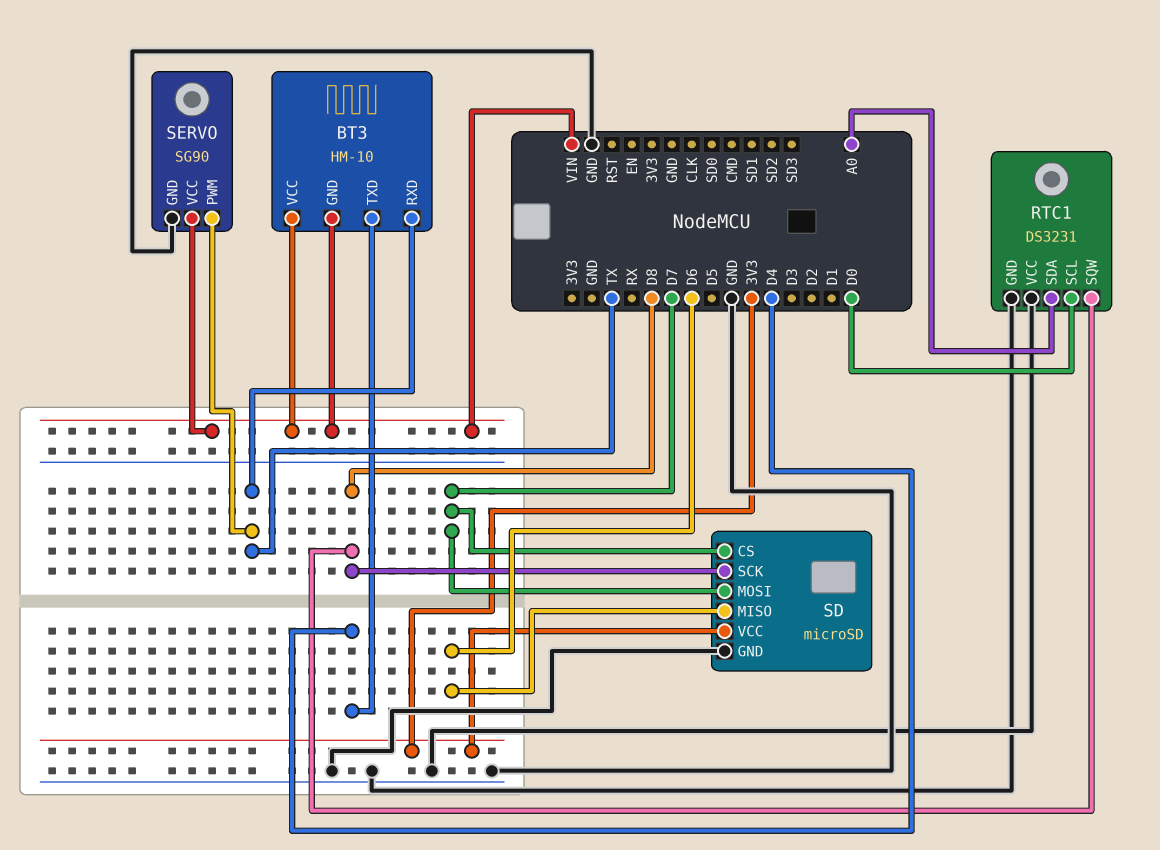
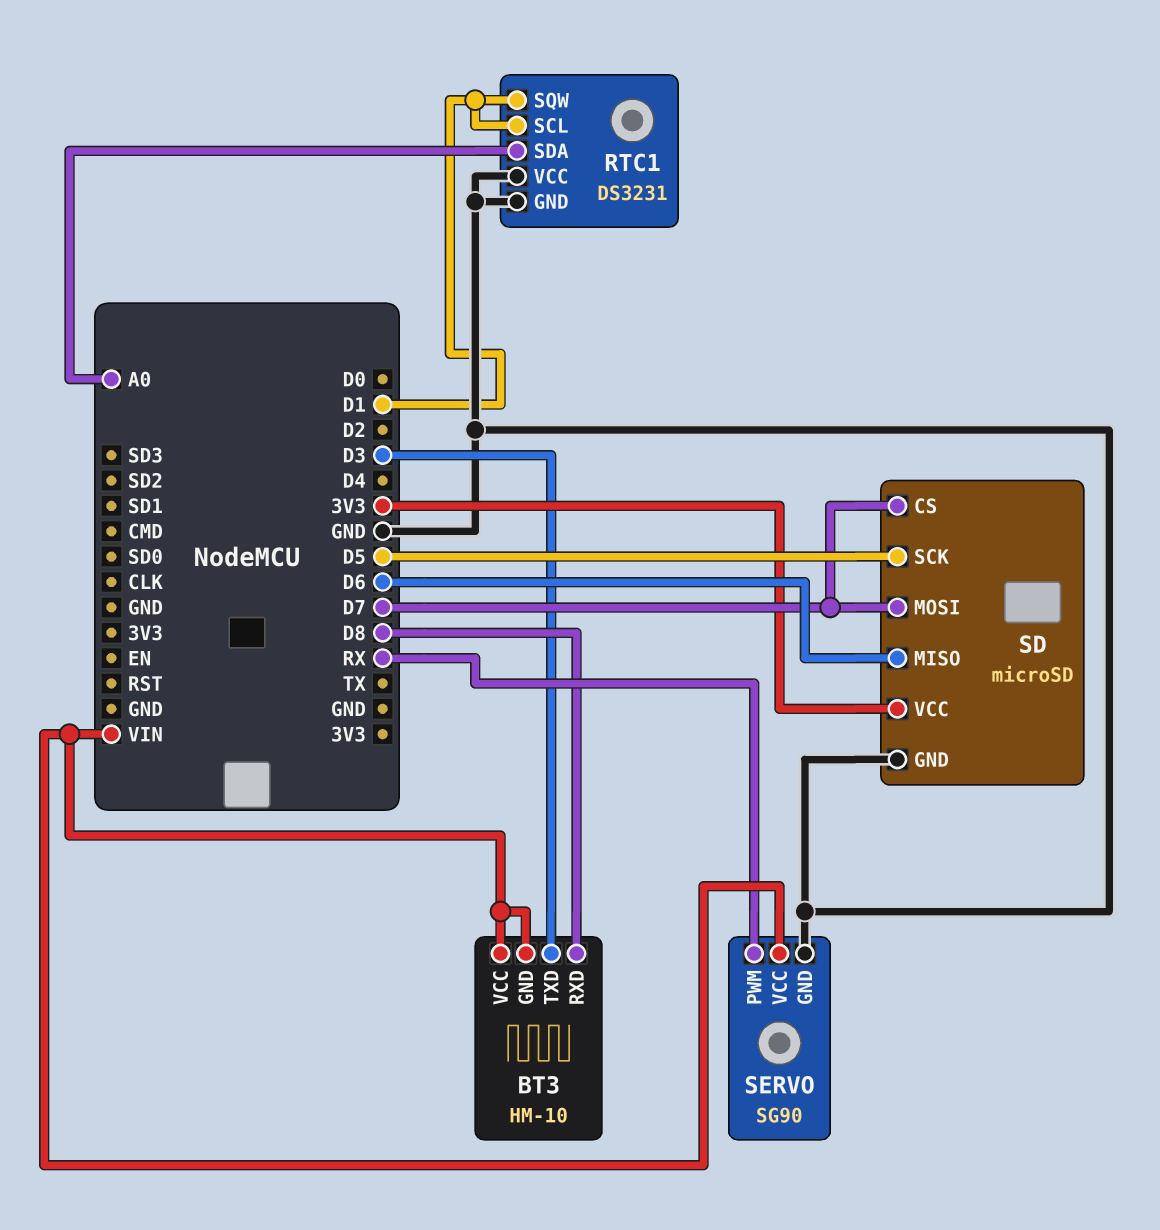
BT3 pin RXD: TX -> D8
BT3 pin TXD: D4 -> D3
RTC1 pin SCL: D0 -> D1
RTC1 pin SQW: D8 -> D1
SD pin SCK: D8 -> D5
SERVO pin PWM: TX -> RX

